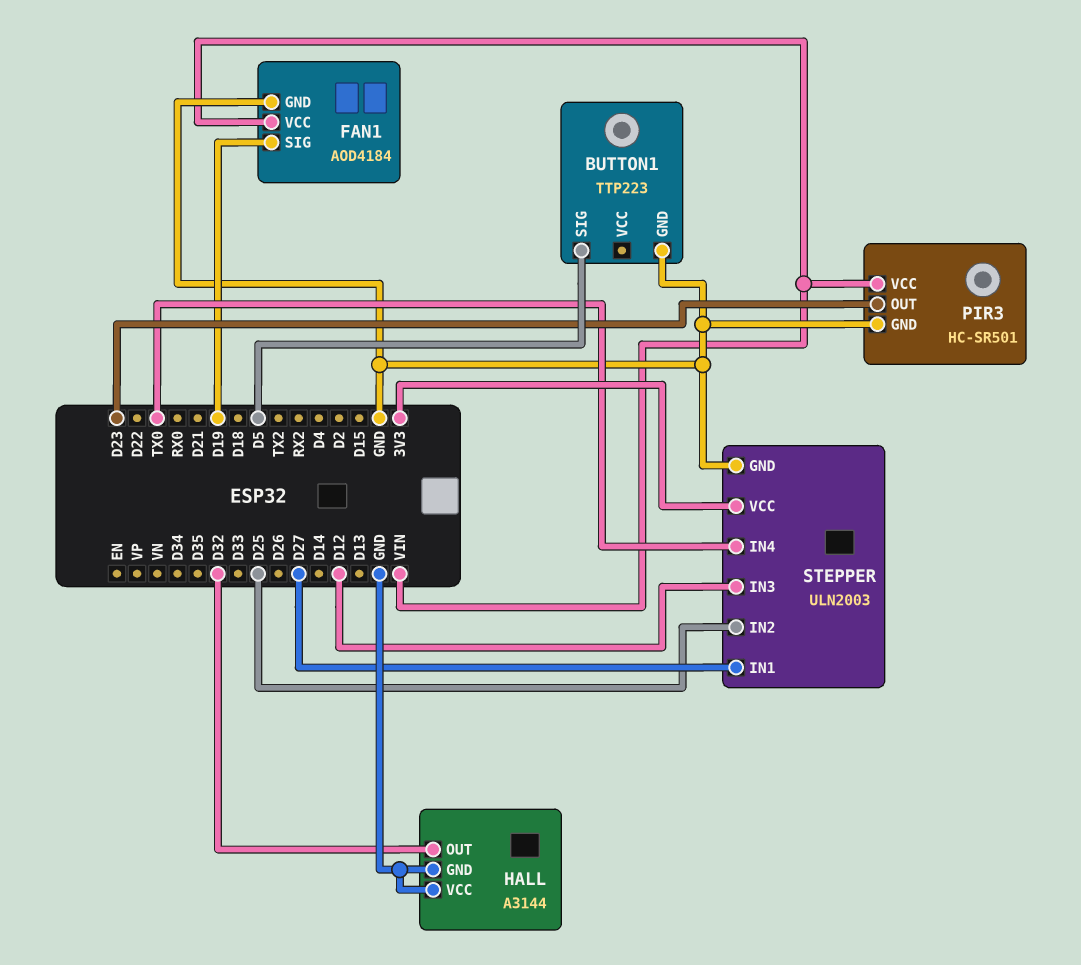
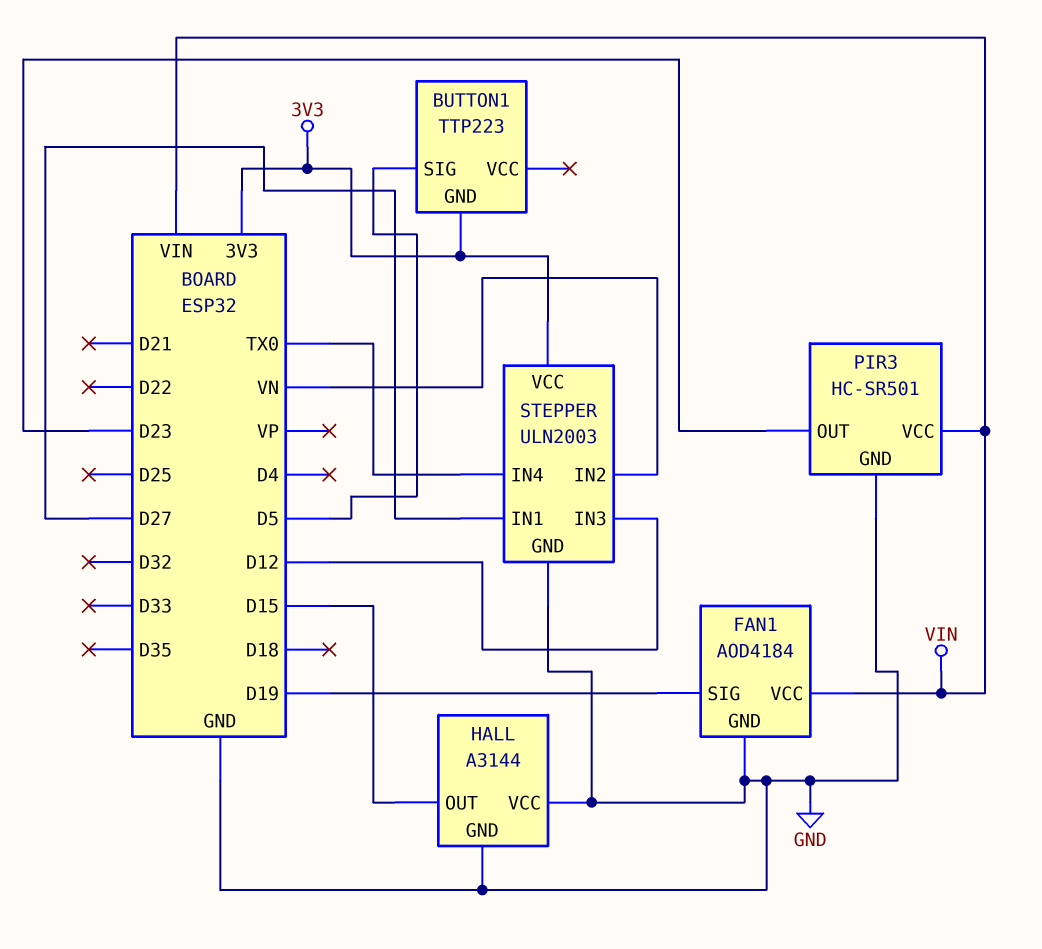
BUTTON1 pin GND: GND -> 3V3
HALL pin OUT: D32 -> D15
STEPPER pin IN2: D25 -> VN

